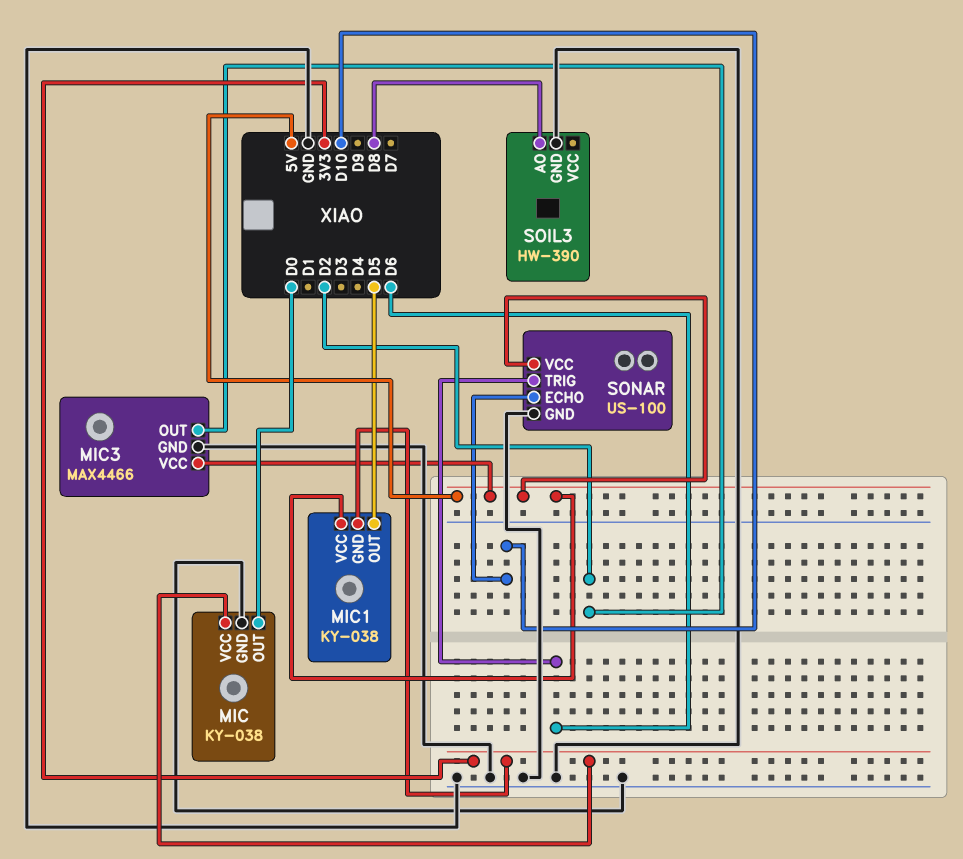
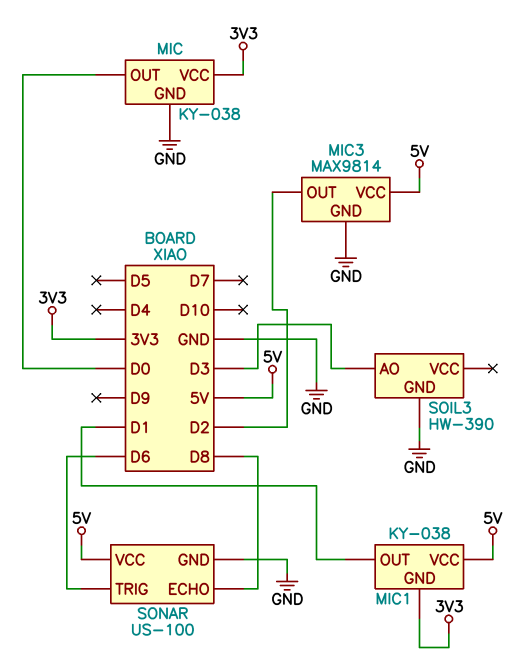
MIC1 pin OUT: D5 -> D1
MIC3: MAX4466 -> MAX9814
SOIL3 pin AO: D8 -> D3
SONAR pin ECHO: D10 -> D8

